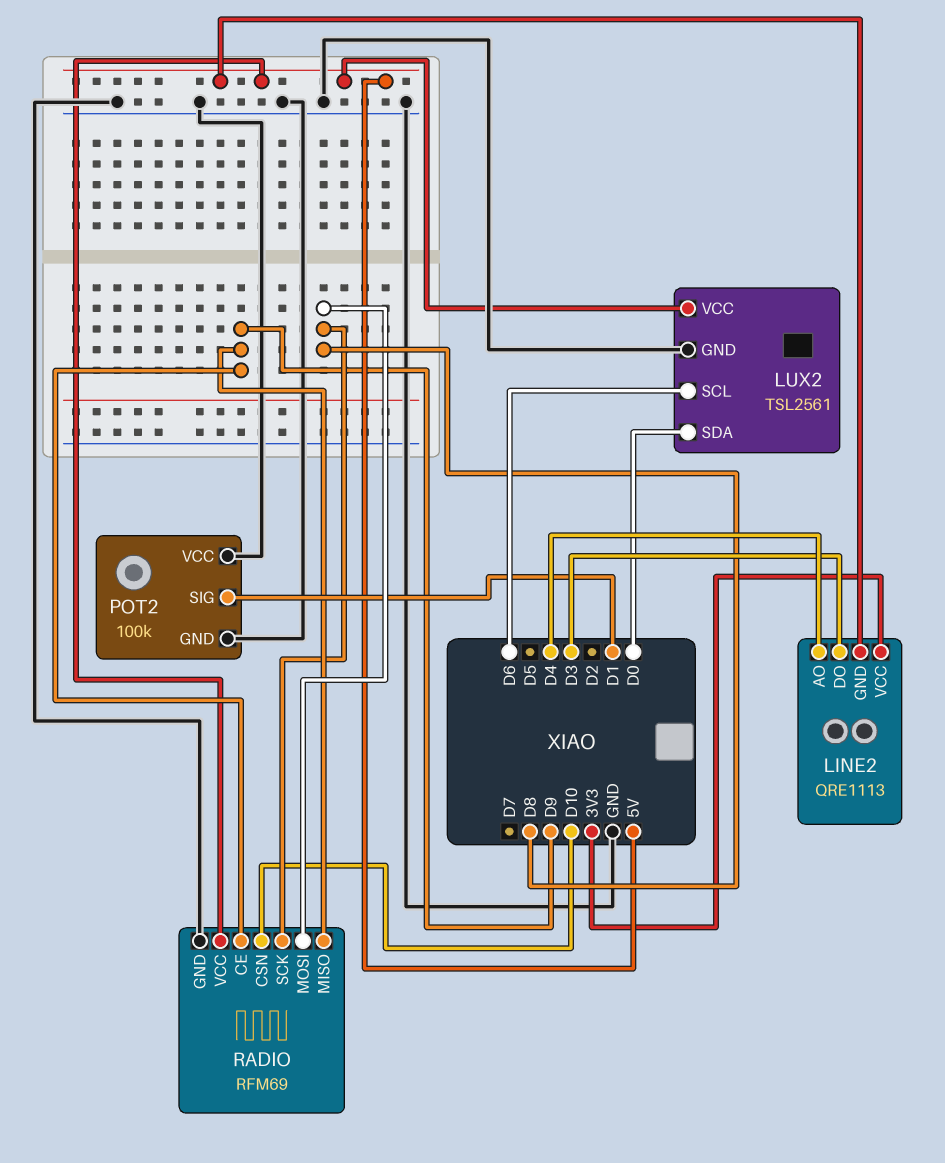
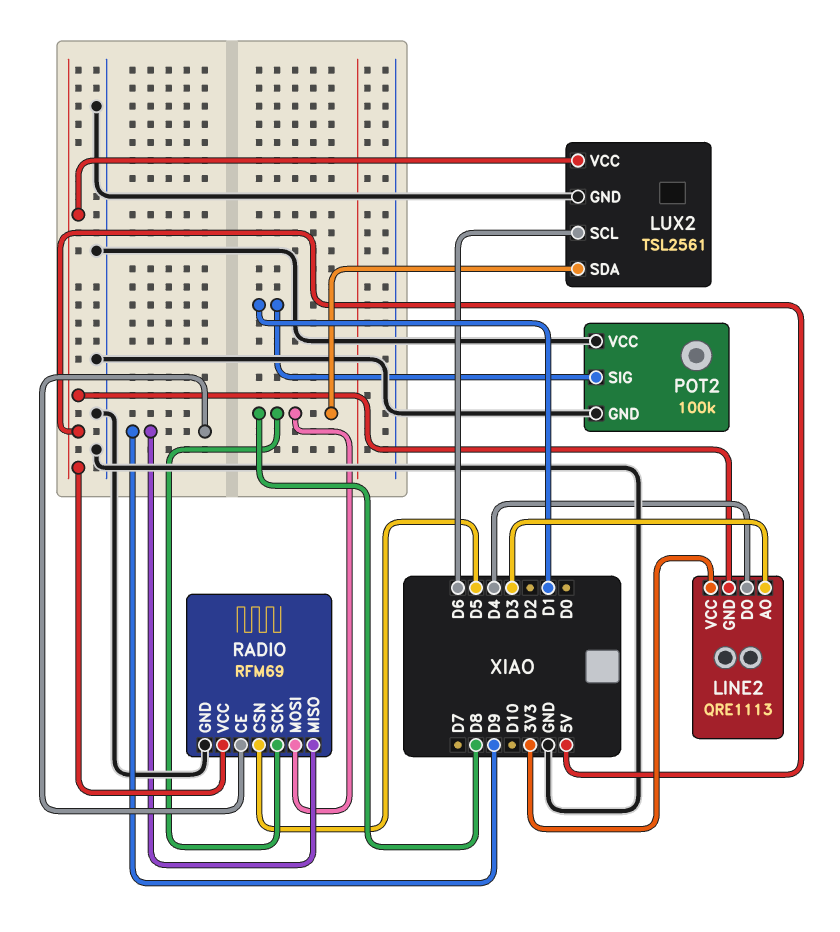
LINE2 pin AO: D4 -> D3
LINE2 pin DO: D3 -> D4
LUX2 pin SDA: D0 -> D8
RADIO pin CSN: D10 -> D5

